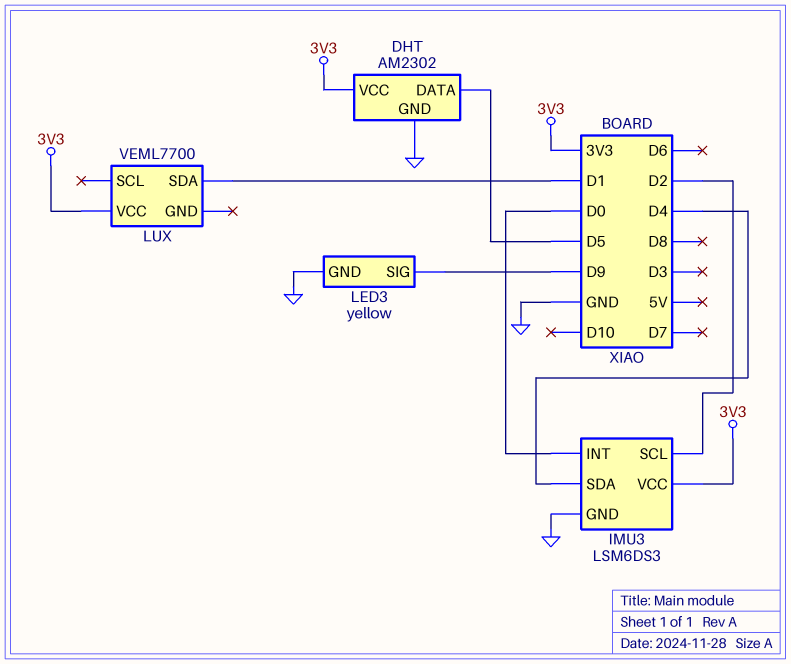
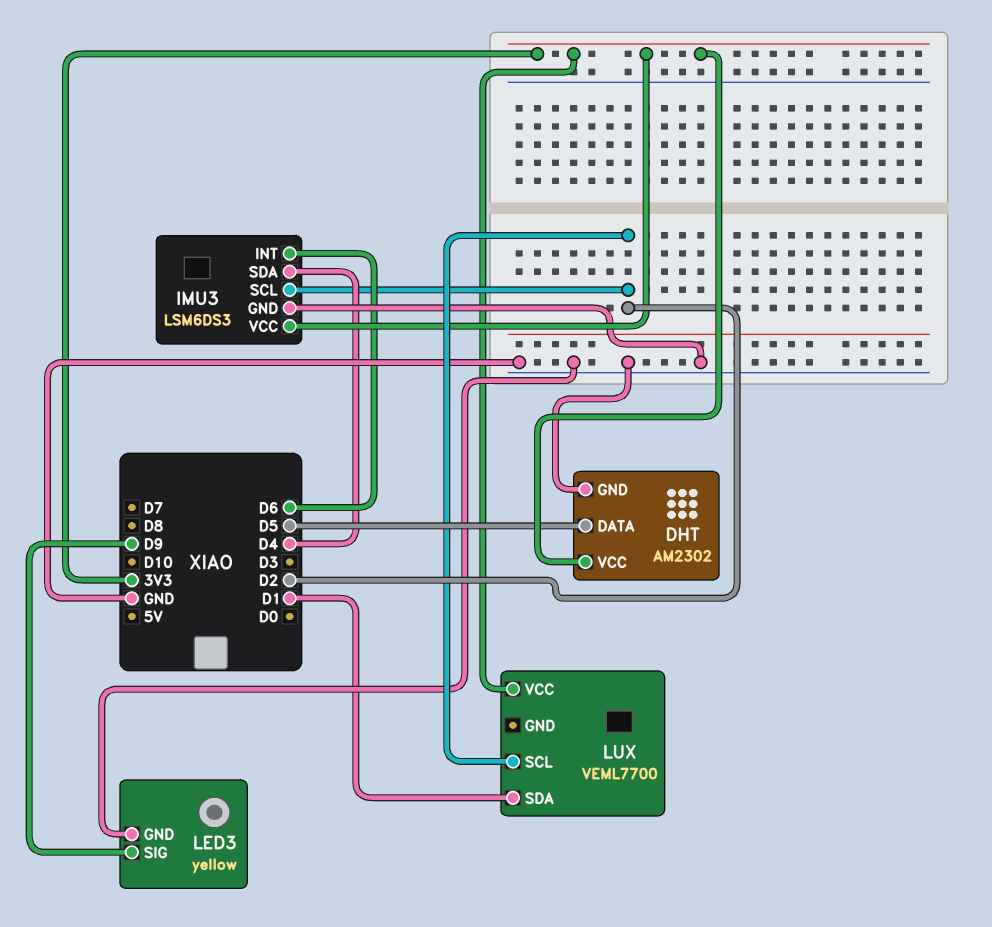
IMU3 pin INT: D0 -> D6
LUX pin SCL: none -> D2

